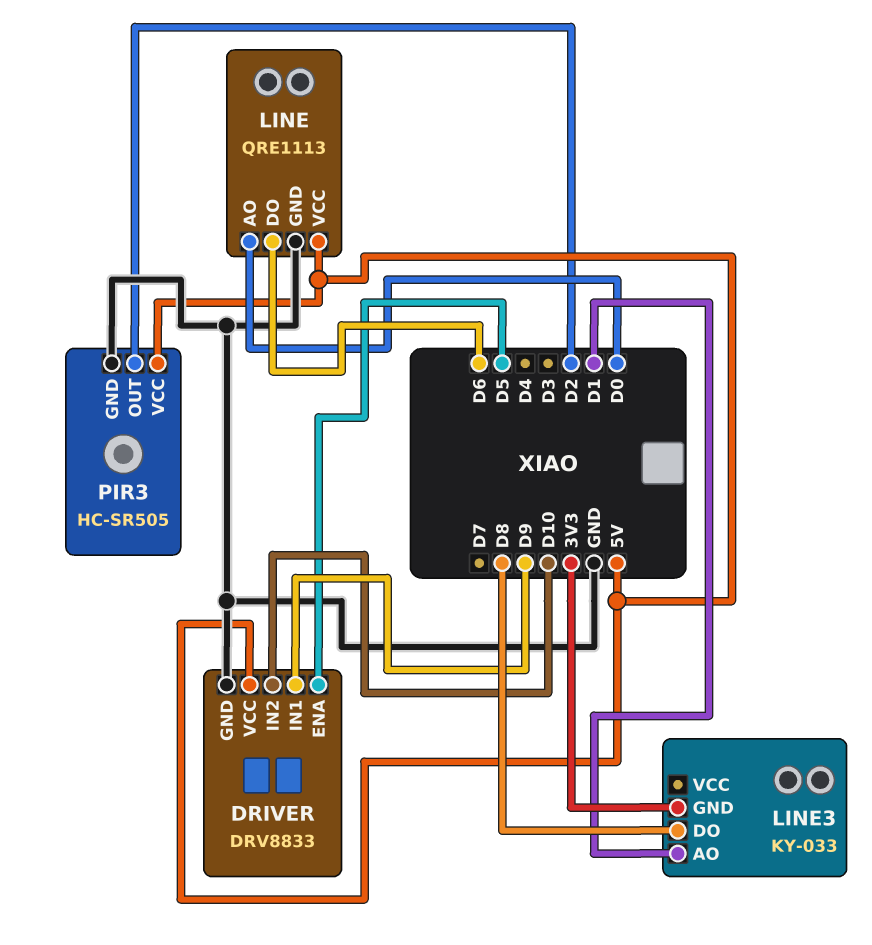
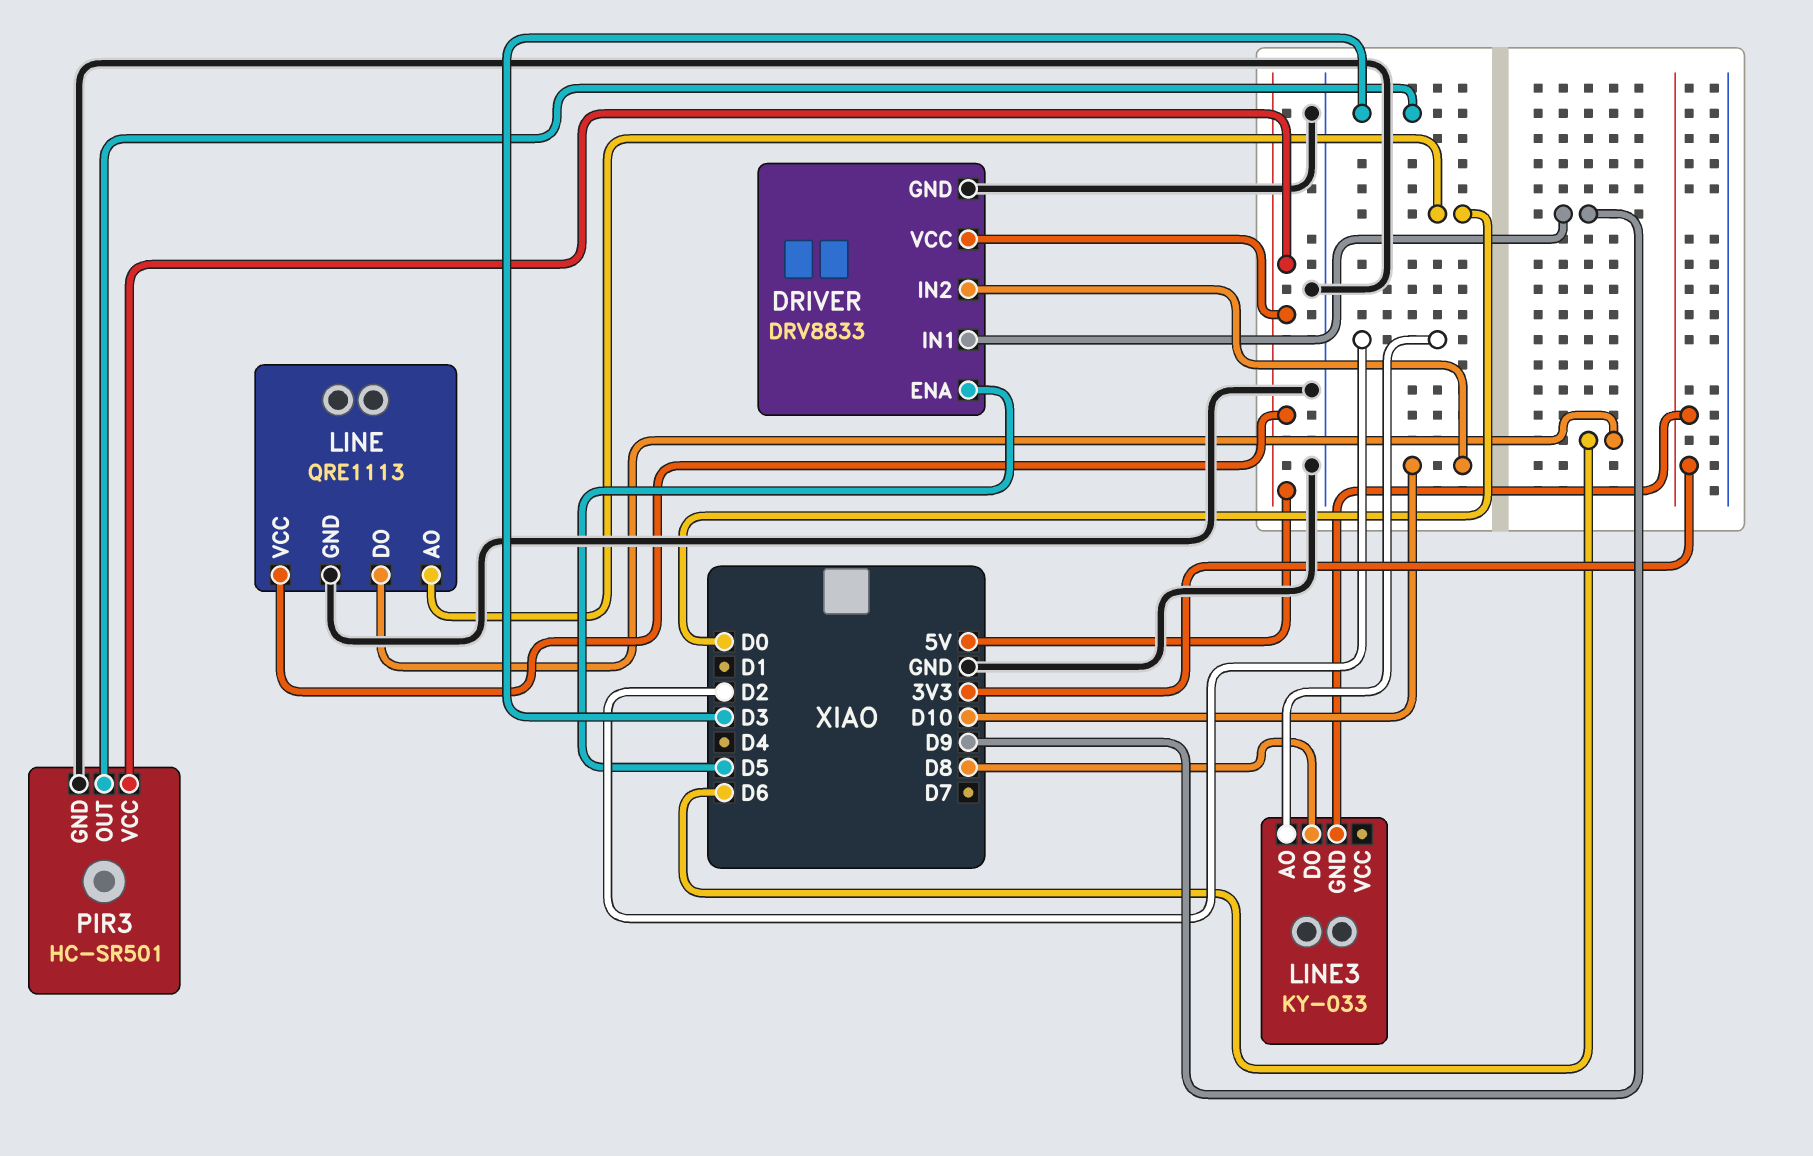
LINE3 pin AO: D1 -> D2
PIR3: HC-SR505 -> HC-SR501
PIR3 pin OUT: D2 -> D3

